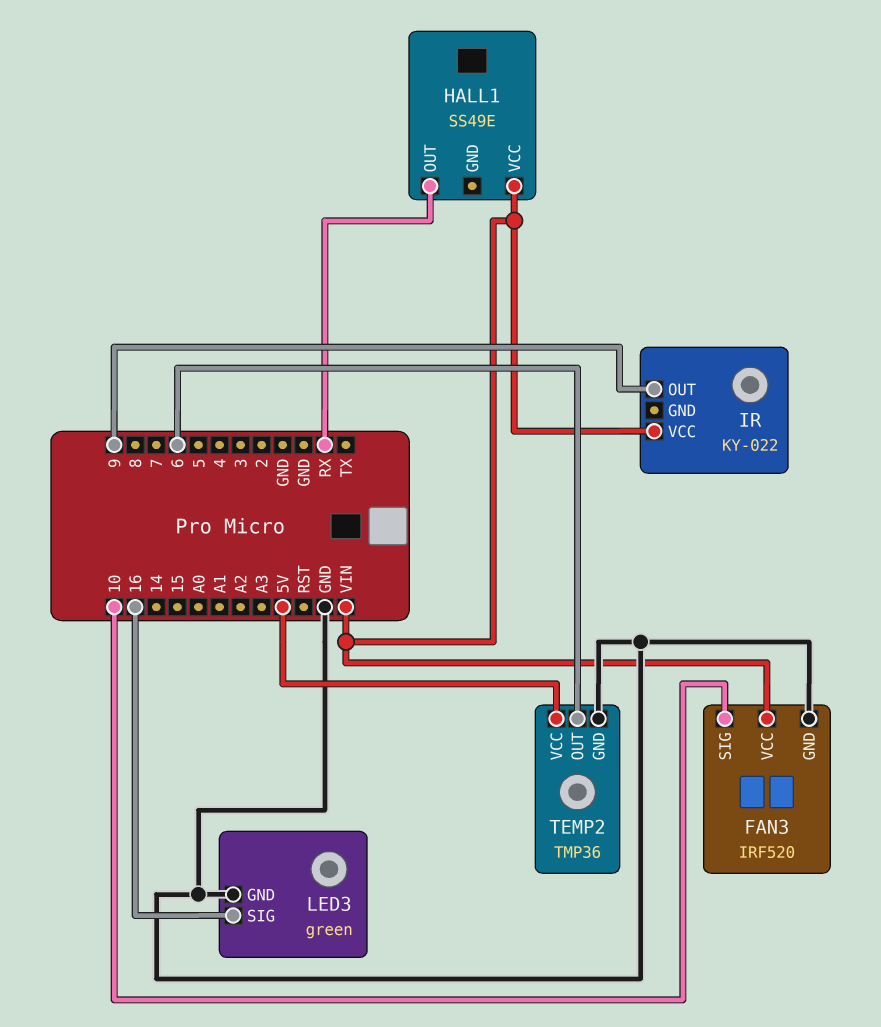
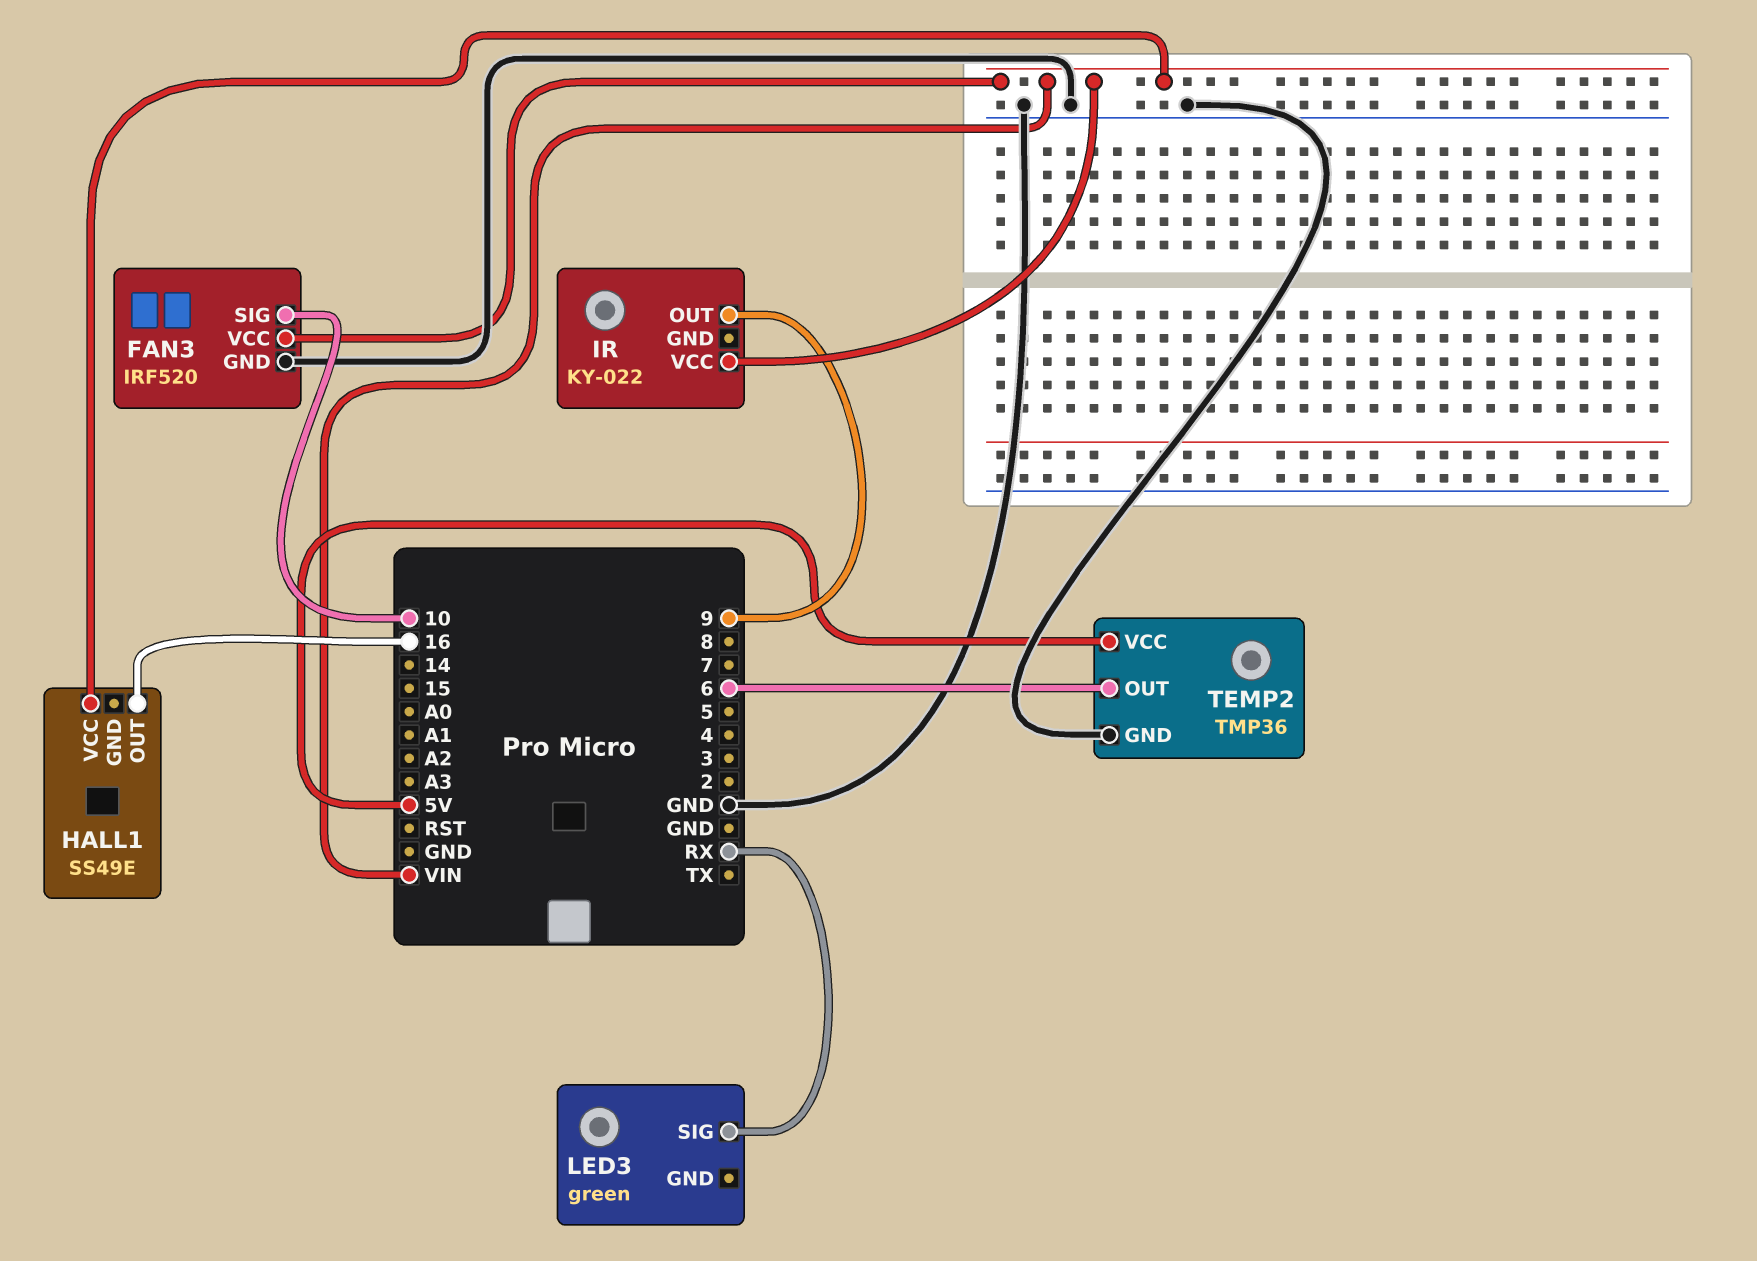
HALL1 pin OUT: RX -> 16
LED3 pin GND: GND -> none
LED3 pin SIG: 16 -> RX

